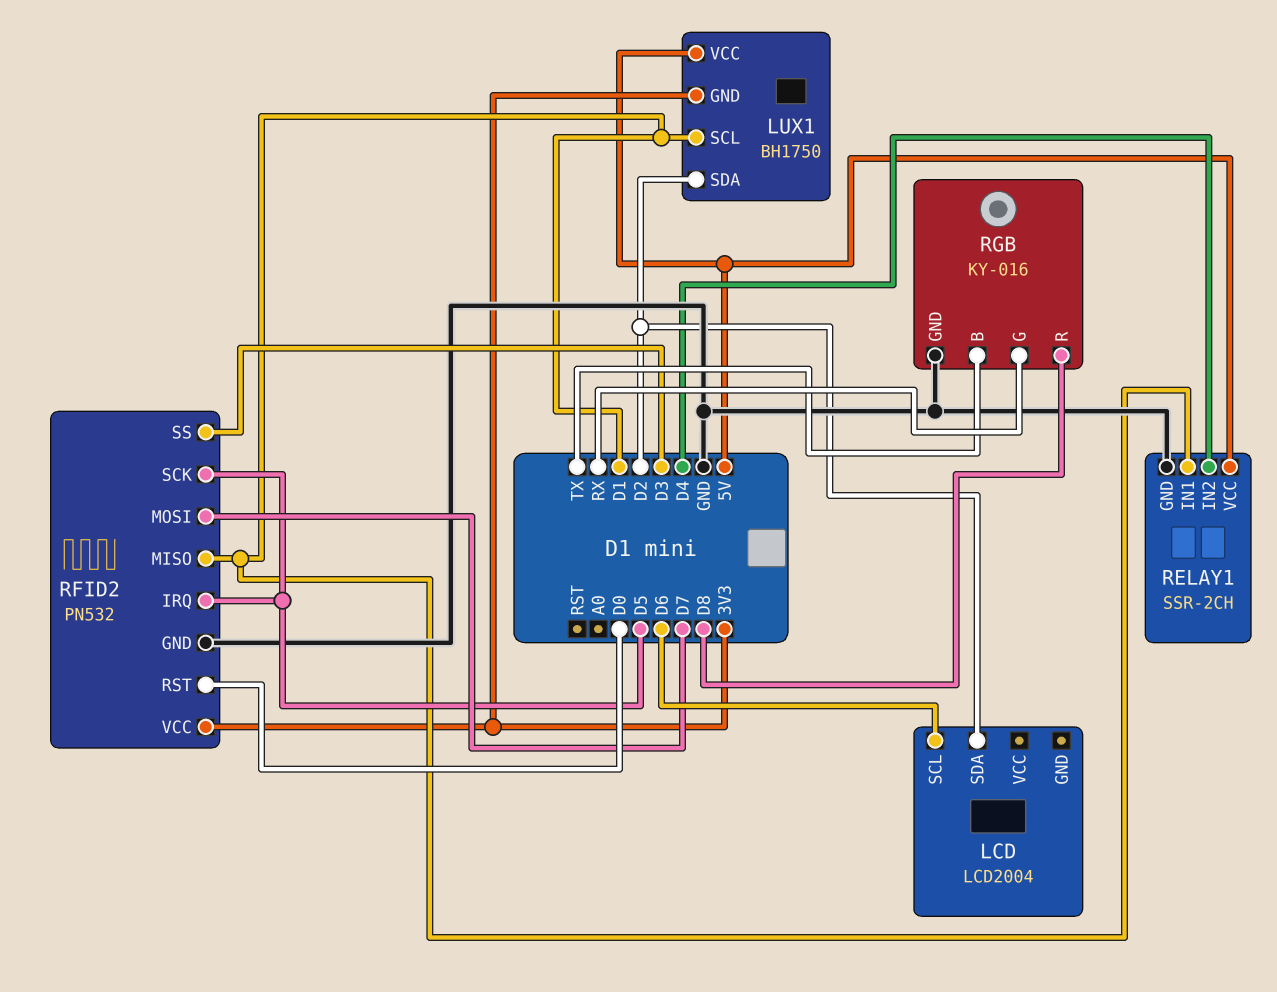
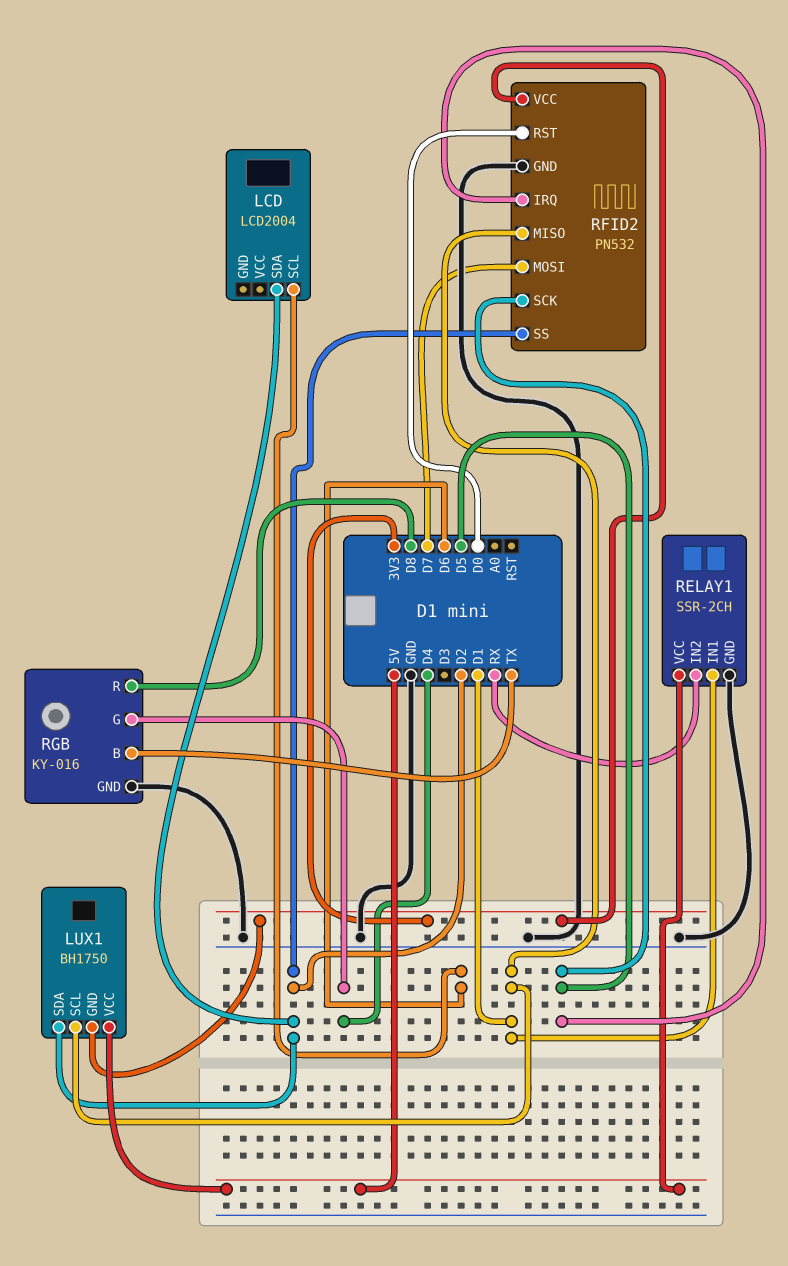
RELAY1 pin IN2: D4 -> RX
RFID2 pin SS: D3 -> D2
RGB pin G: RX -> D4

